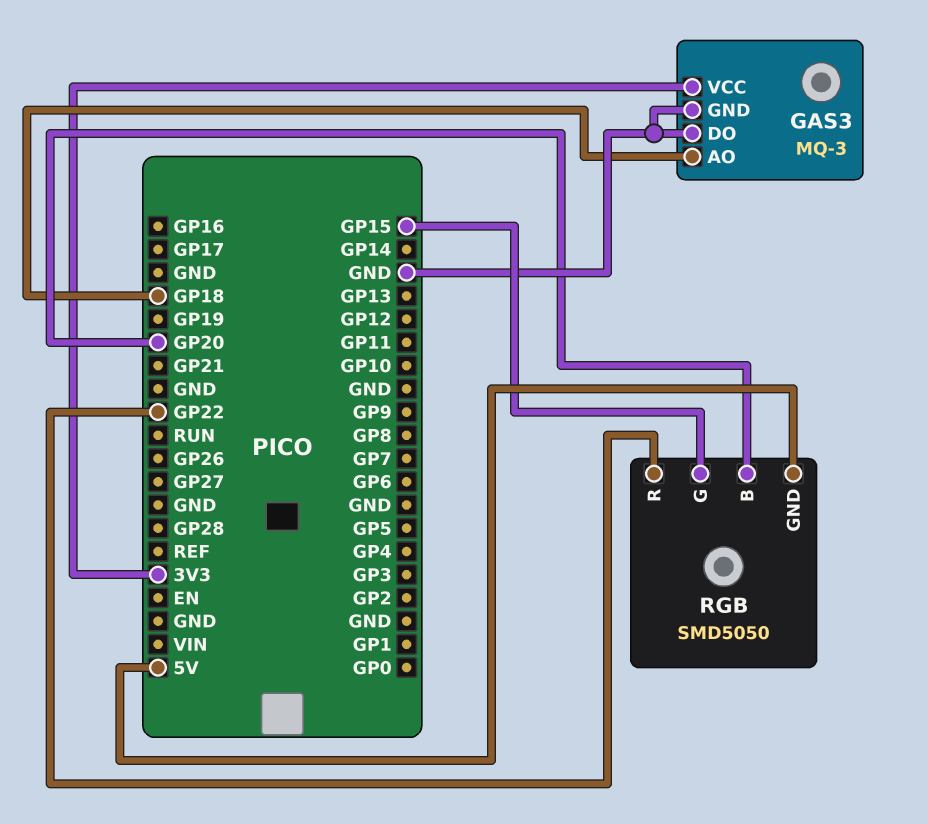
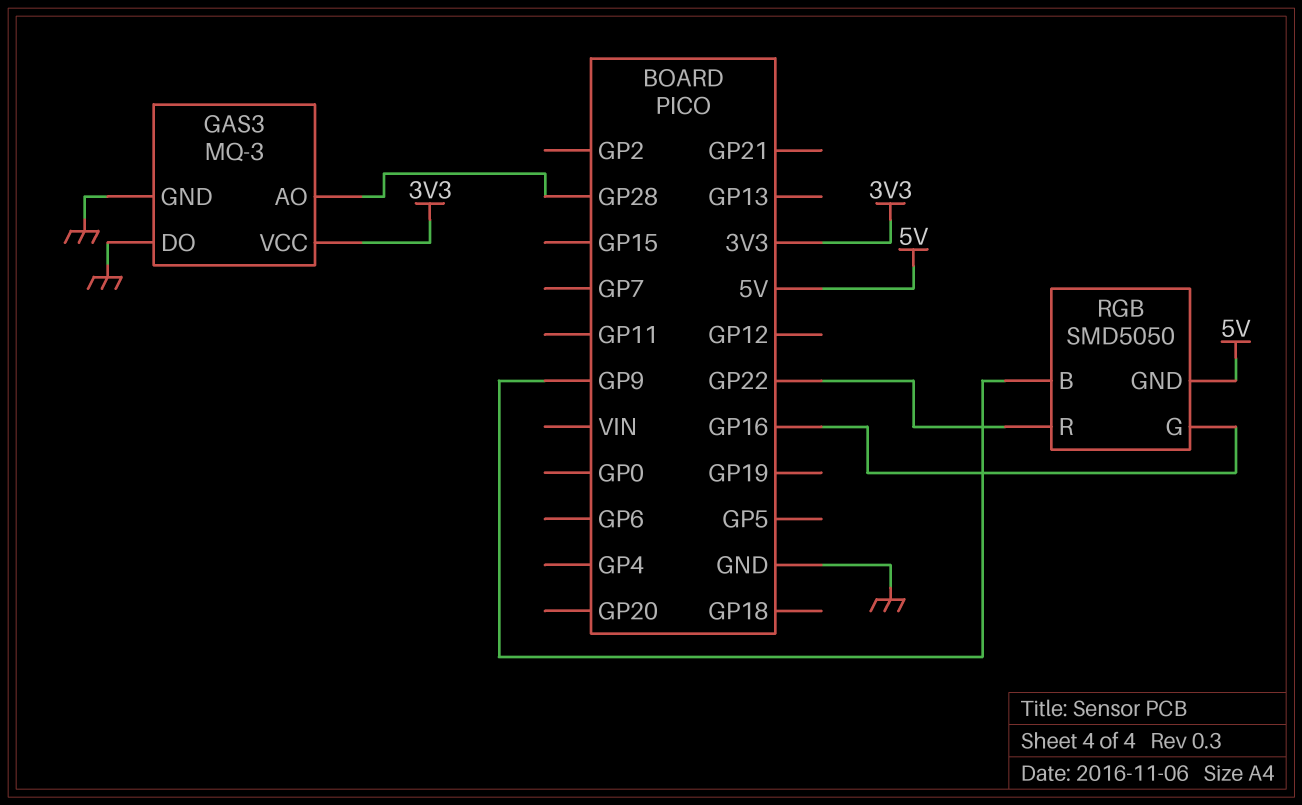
GAS3 pin AO: GP18 -> GP28
RGB pin B: GP20 -> GP9
RGB pin G: GP15 -> GP16

